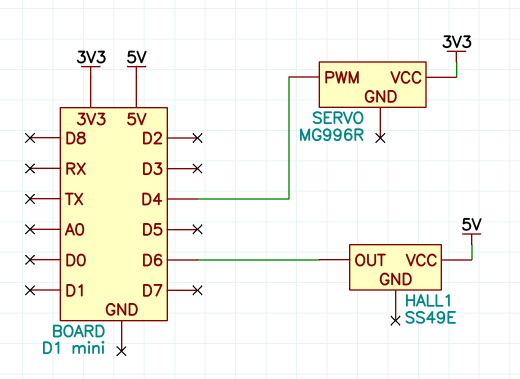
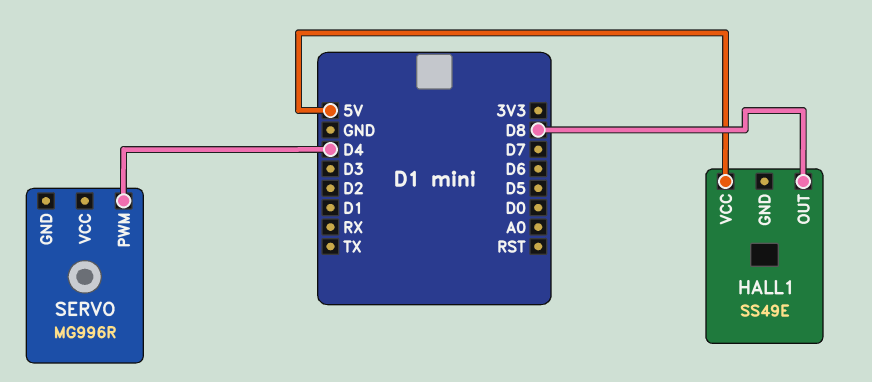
HALL1 pin OUT: D6 -> D8
SERVO pin VCC: 3V3 -> none

